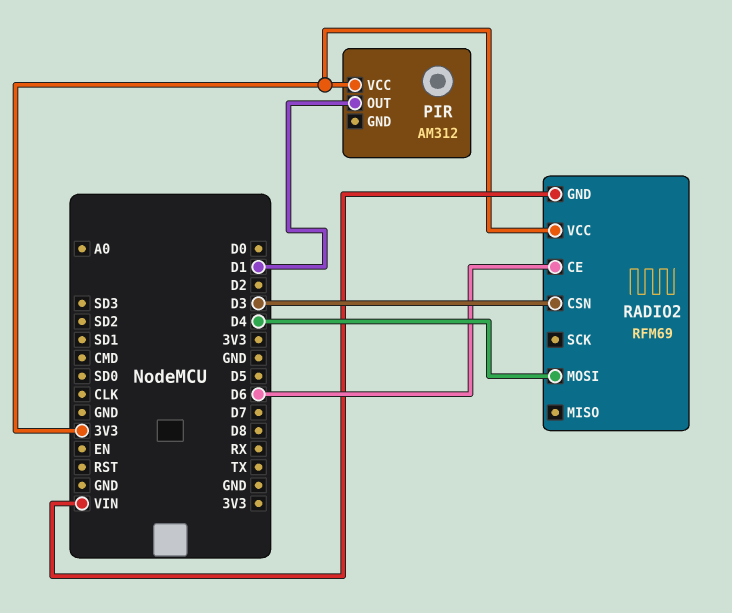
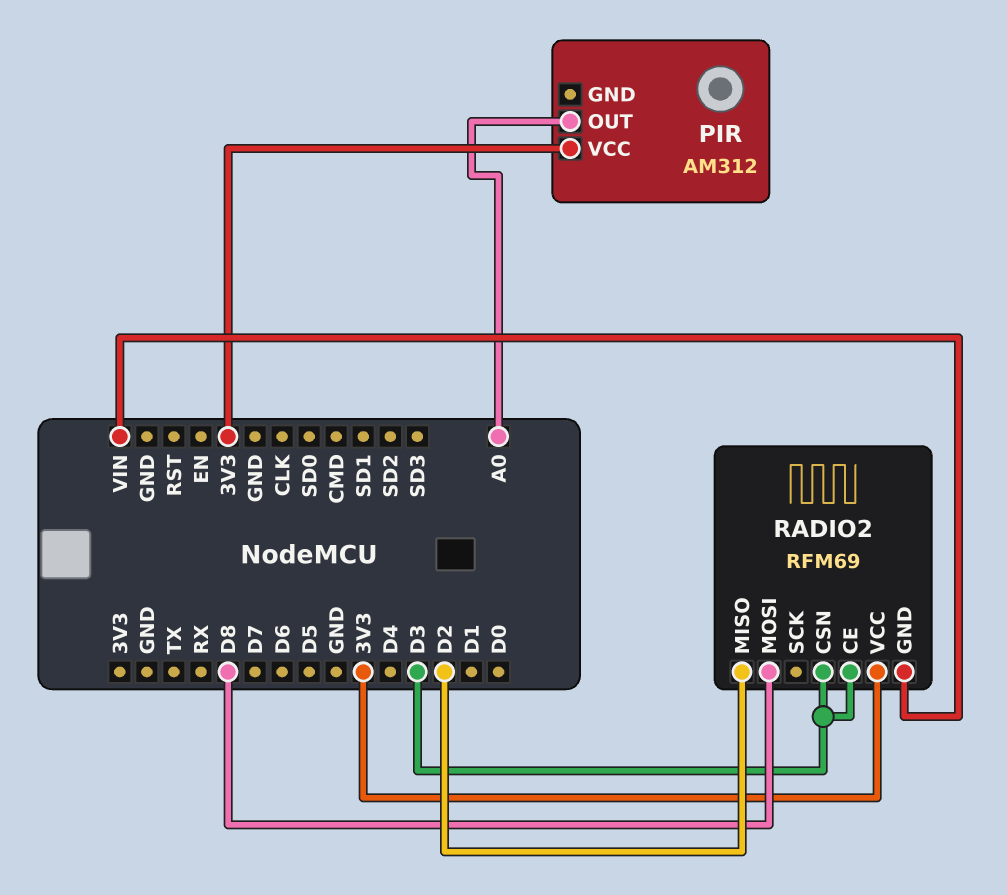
PIR pin OUT: D1 -> A0
RADIO2 pin CE: D6 -> D3
RADIO2 pin MISO: none -> D2
RADIO2 pin MOSI: D4 -> D8

